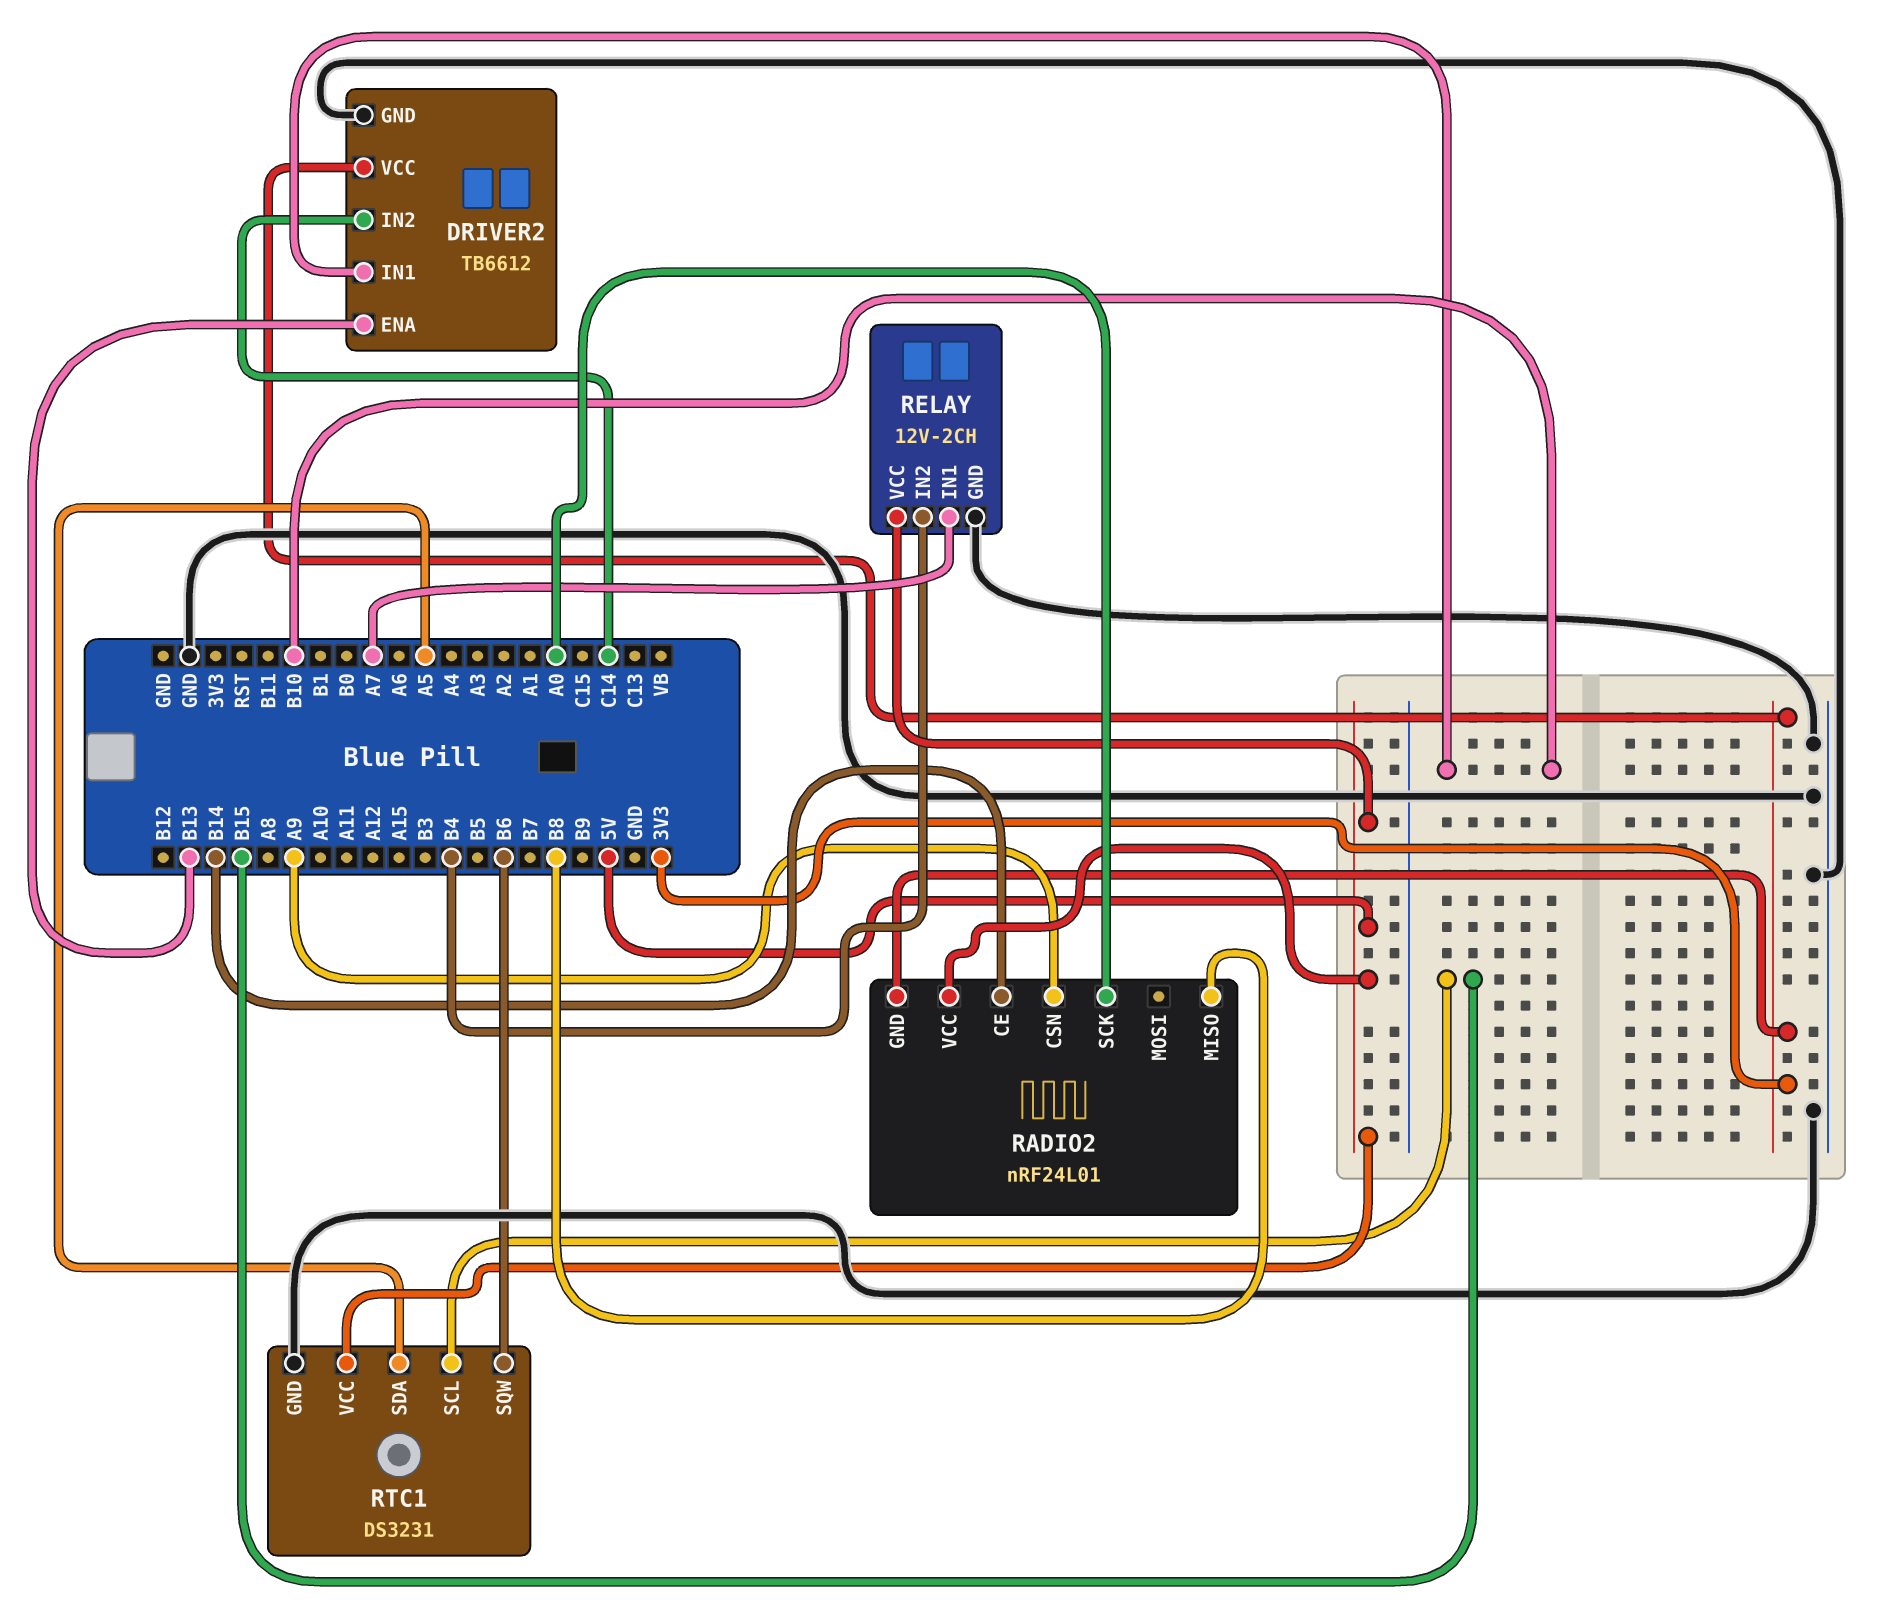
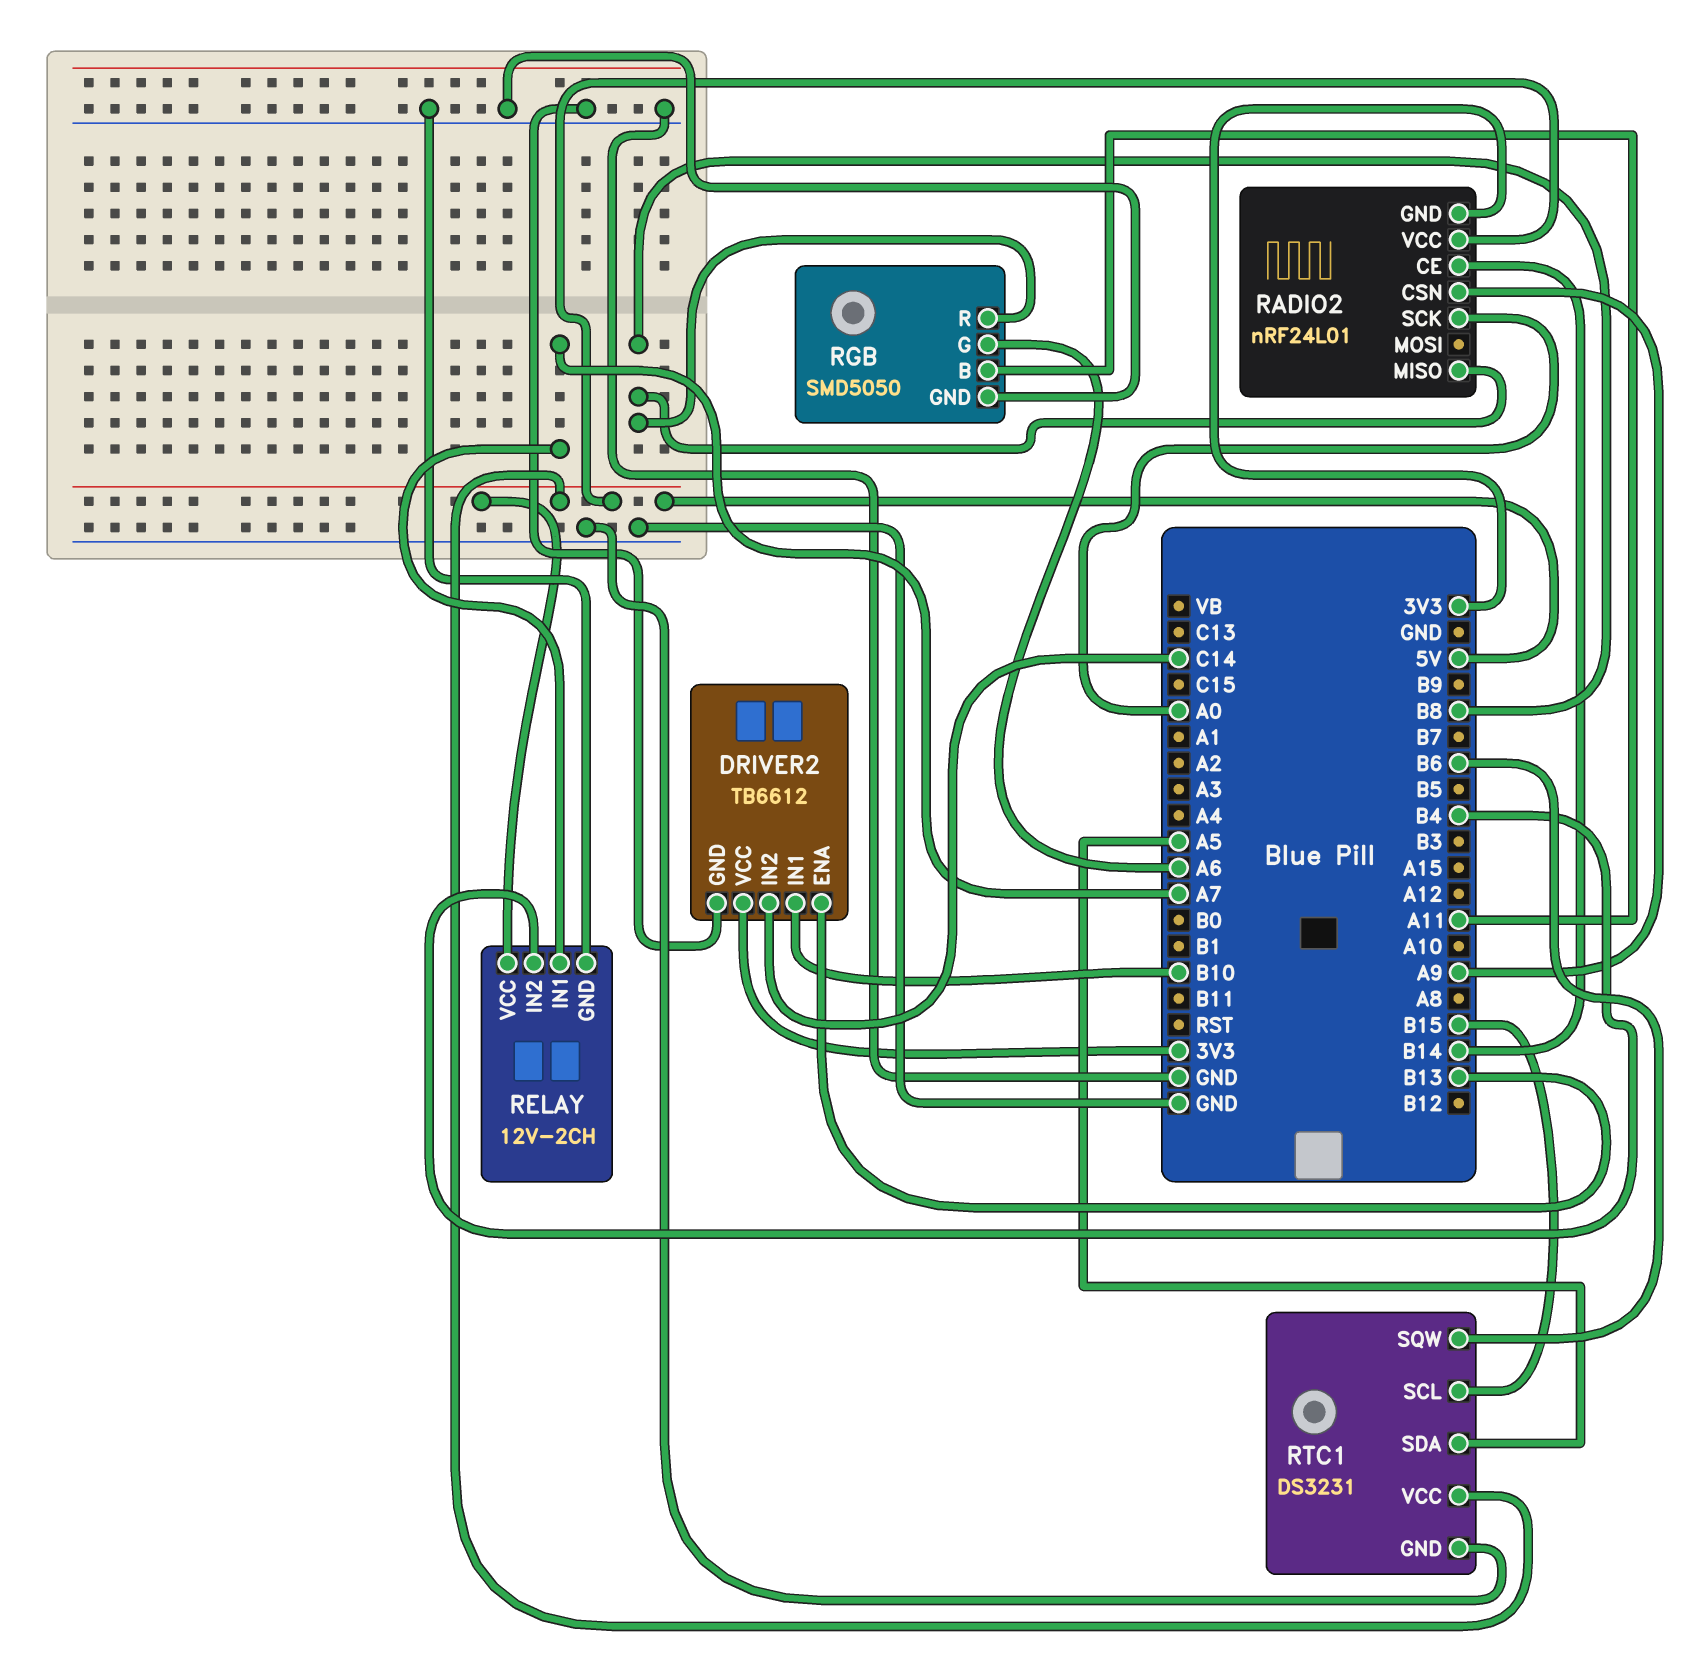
RGB: none -> SMD5050
RGB pin B: none -> A11
RGB pin G: none -> A6
RGB pin GND: none -> GND
RGB pin R: none -> B8

